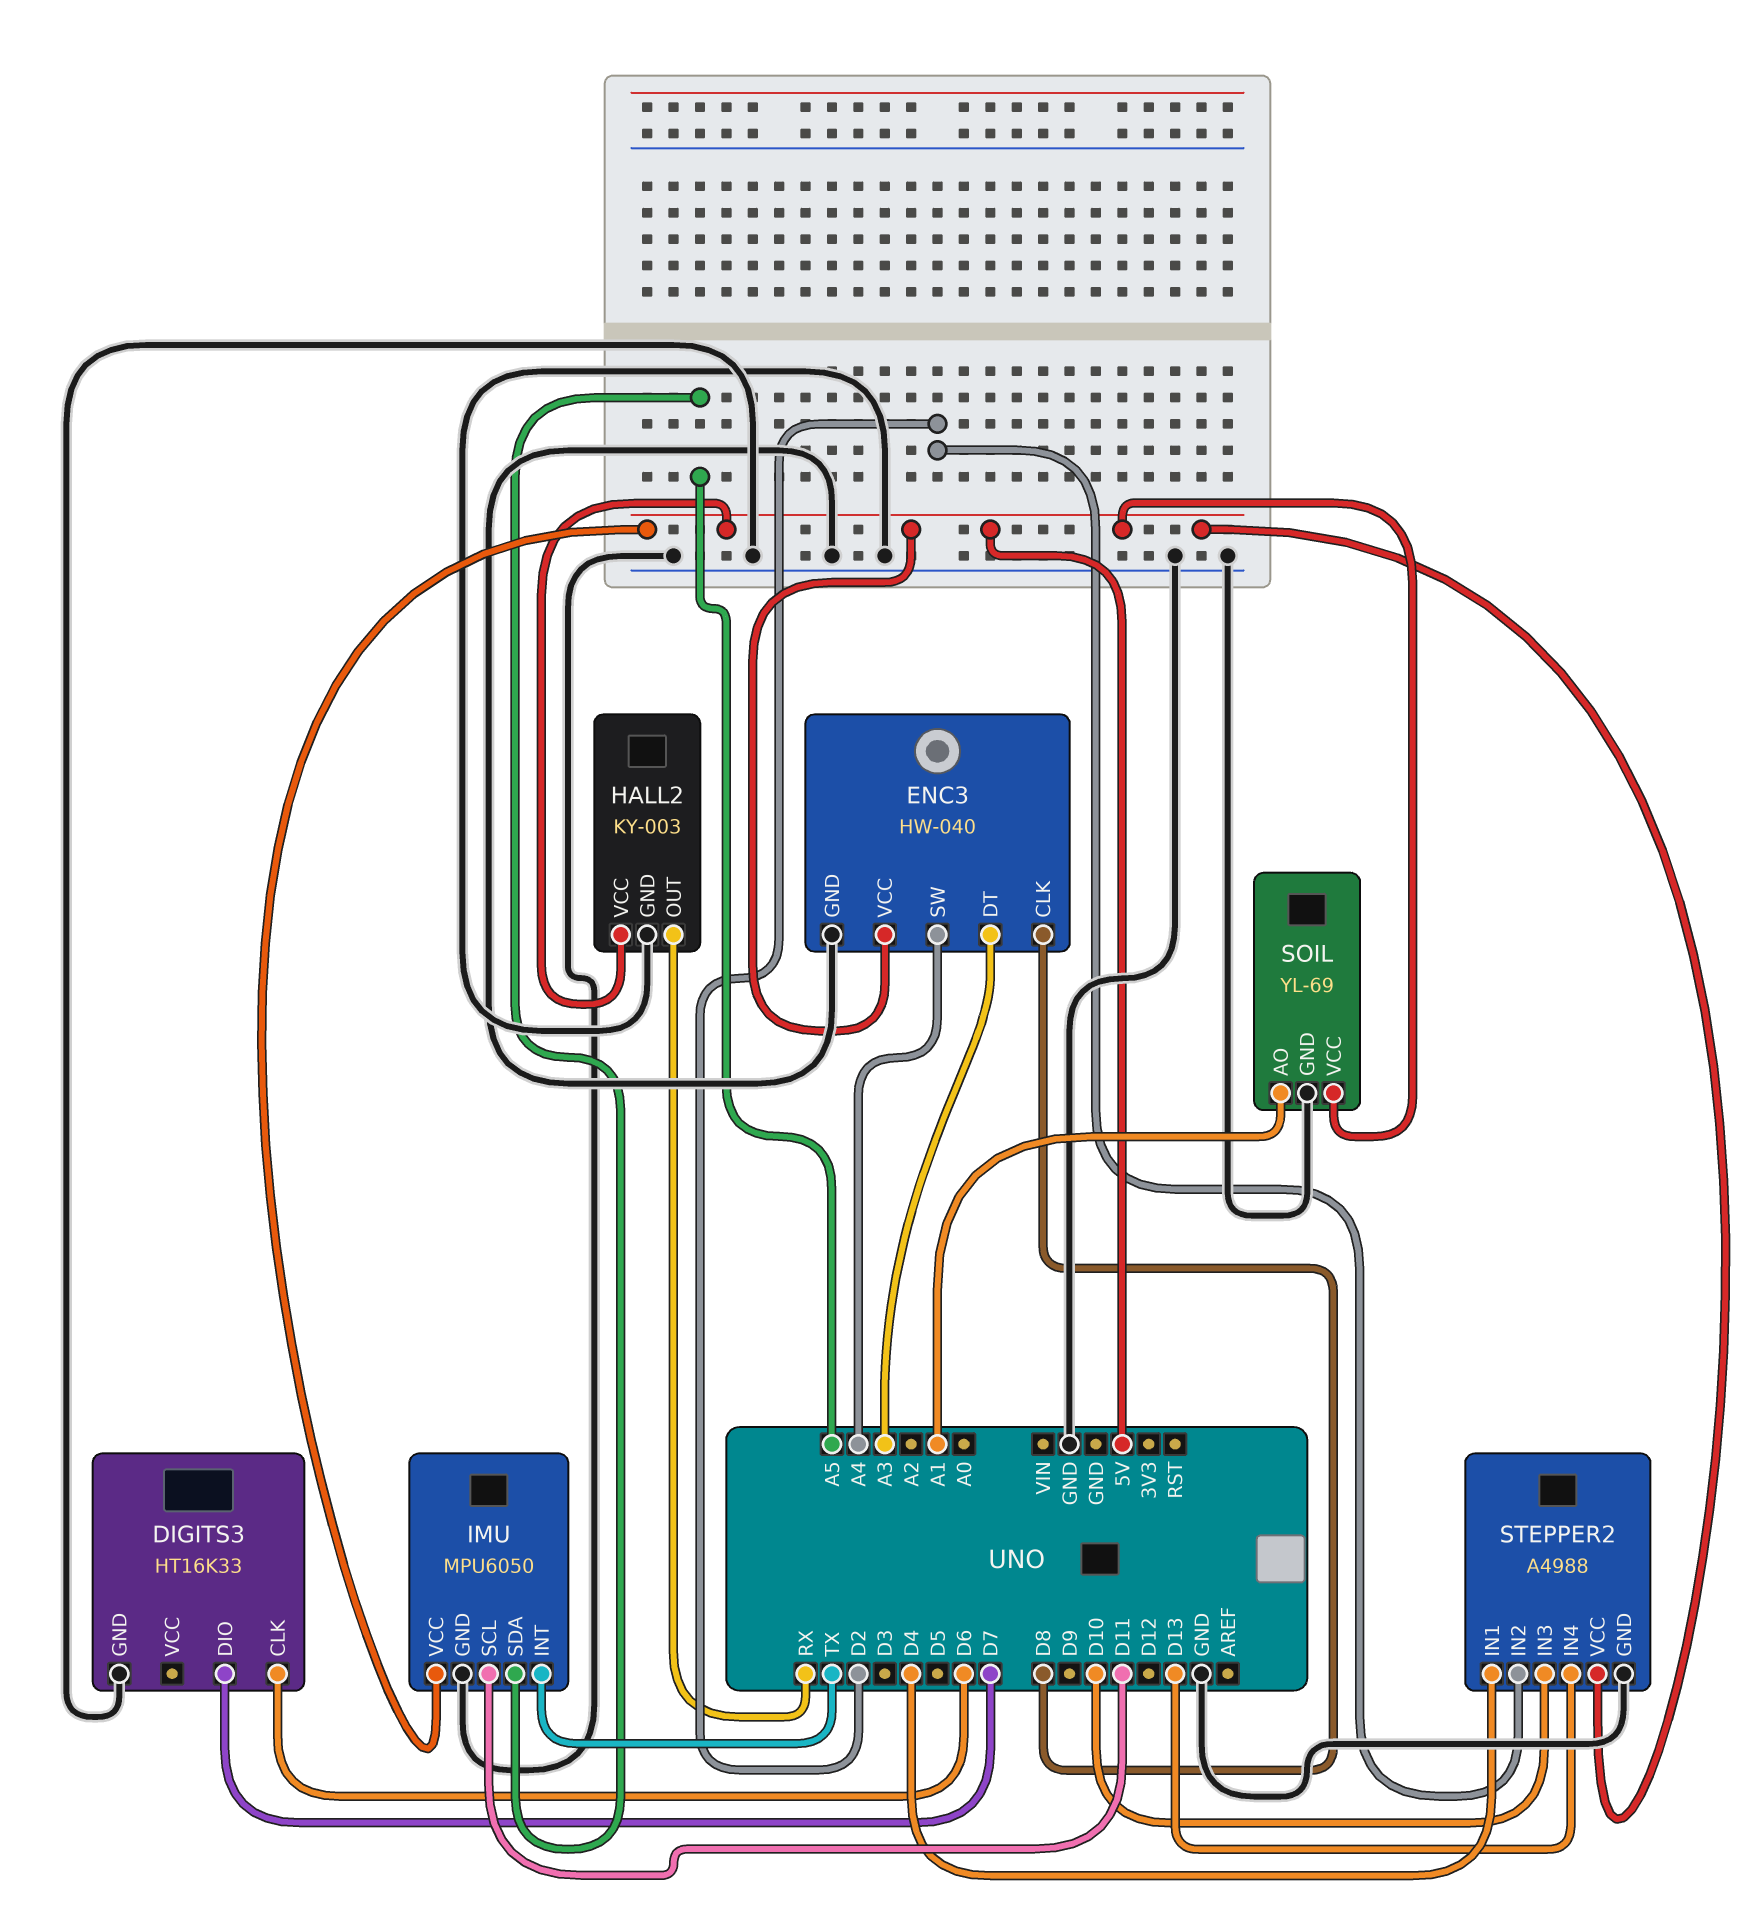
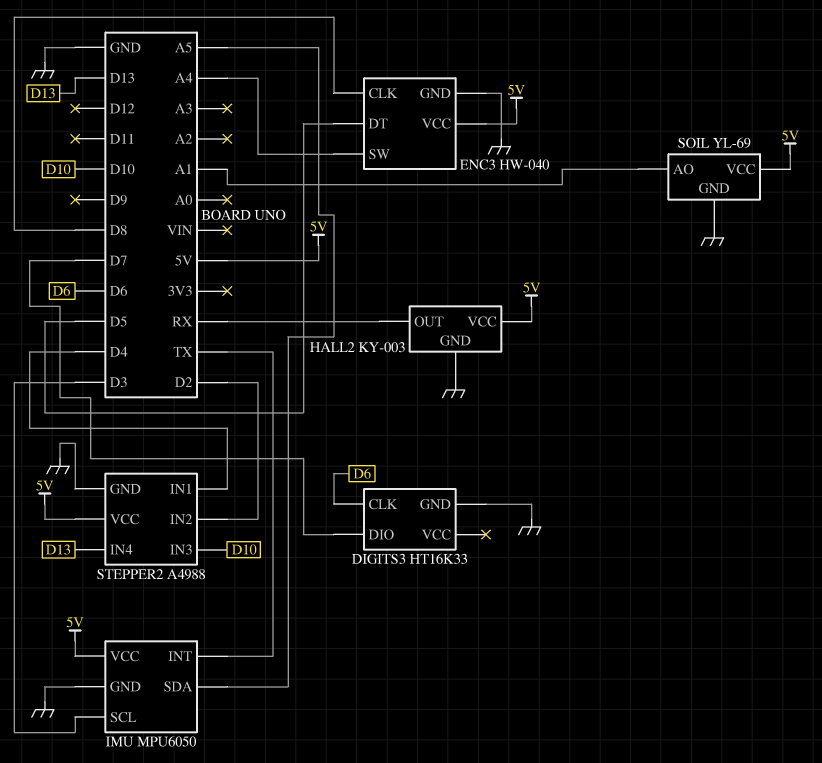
ENC3 pin DT: A3 -> D5
IMU pin SCL: D11 -> D3

